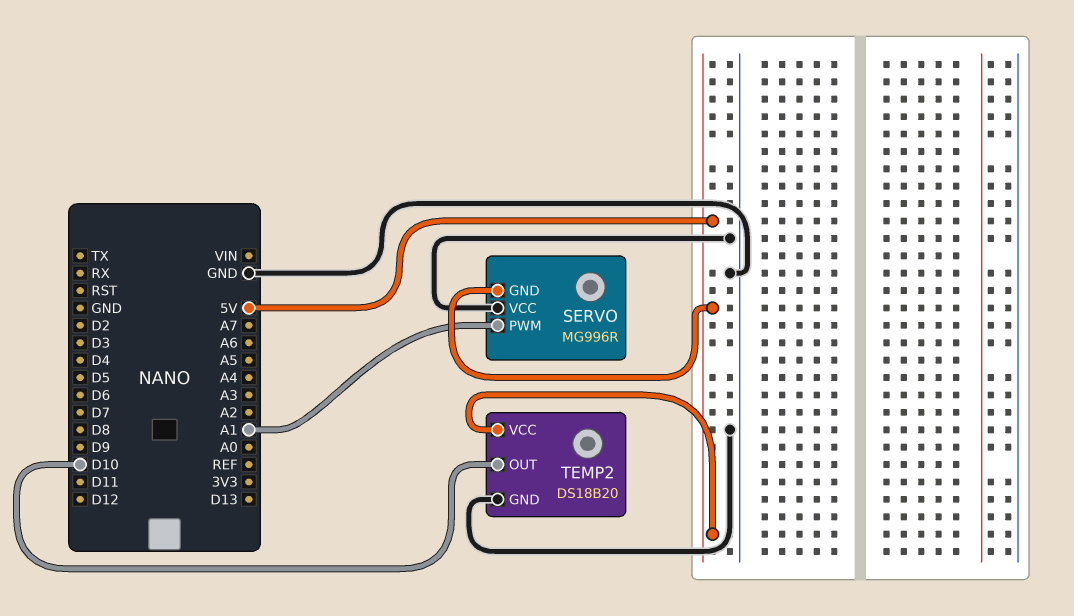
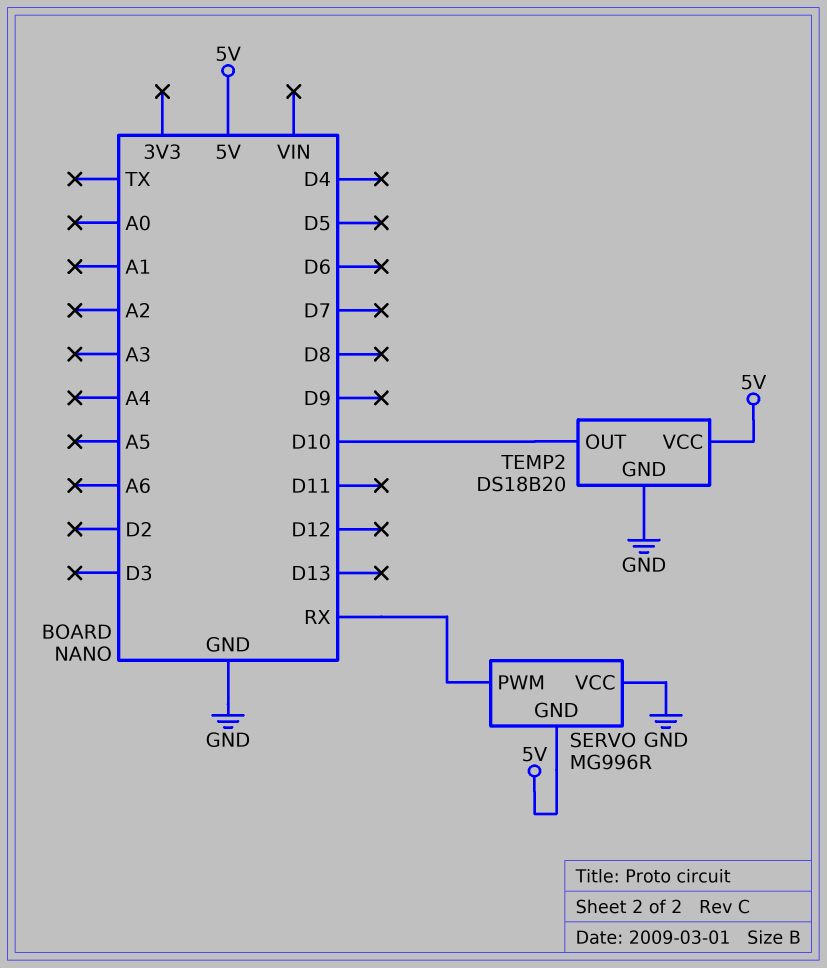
SERVO pin PWM: A1 -> RX

